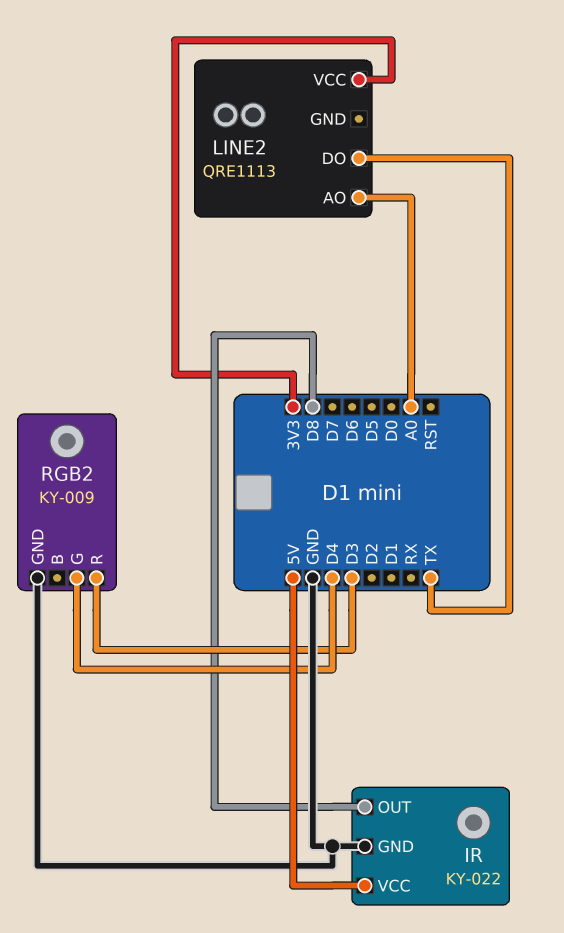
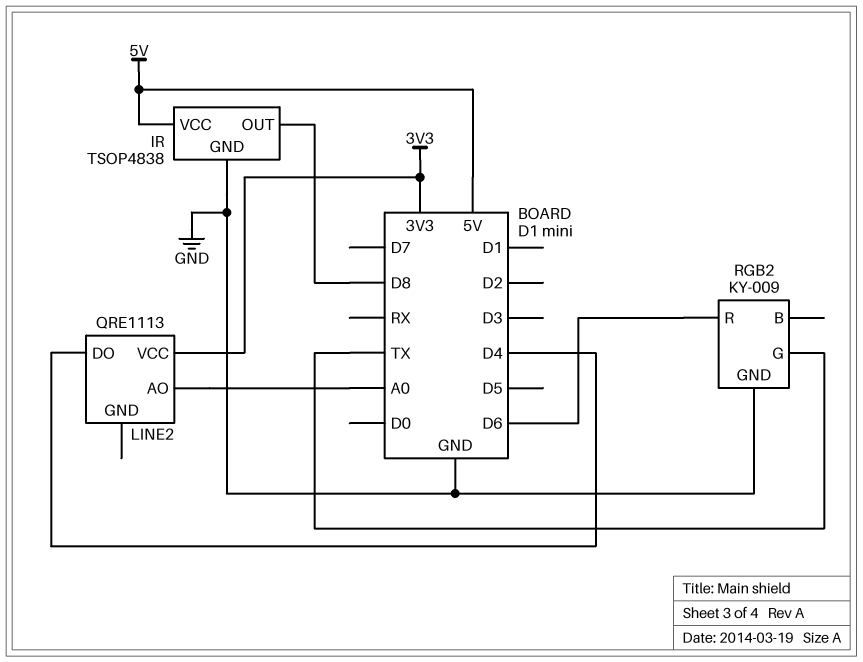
IR: KY-022 -> TSOP4838
LINE2 pin DO: TX -> D4
RGB2 pin G: D4 -> TX
RGB2 pin R: D3 -> D6

